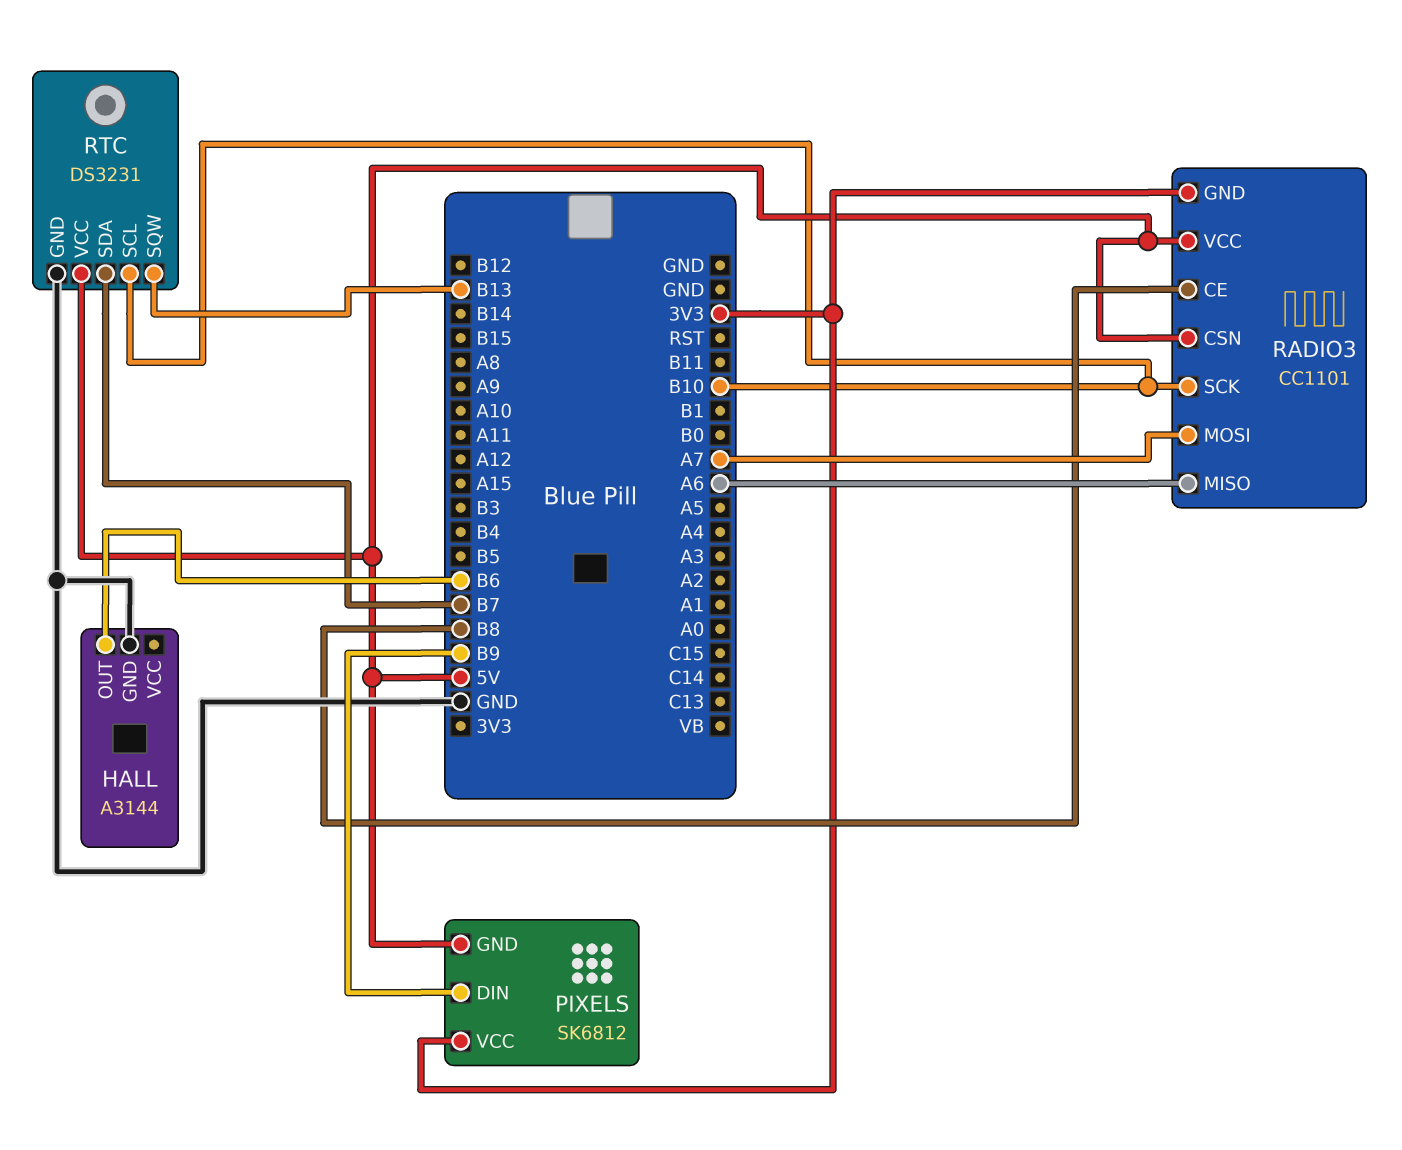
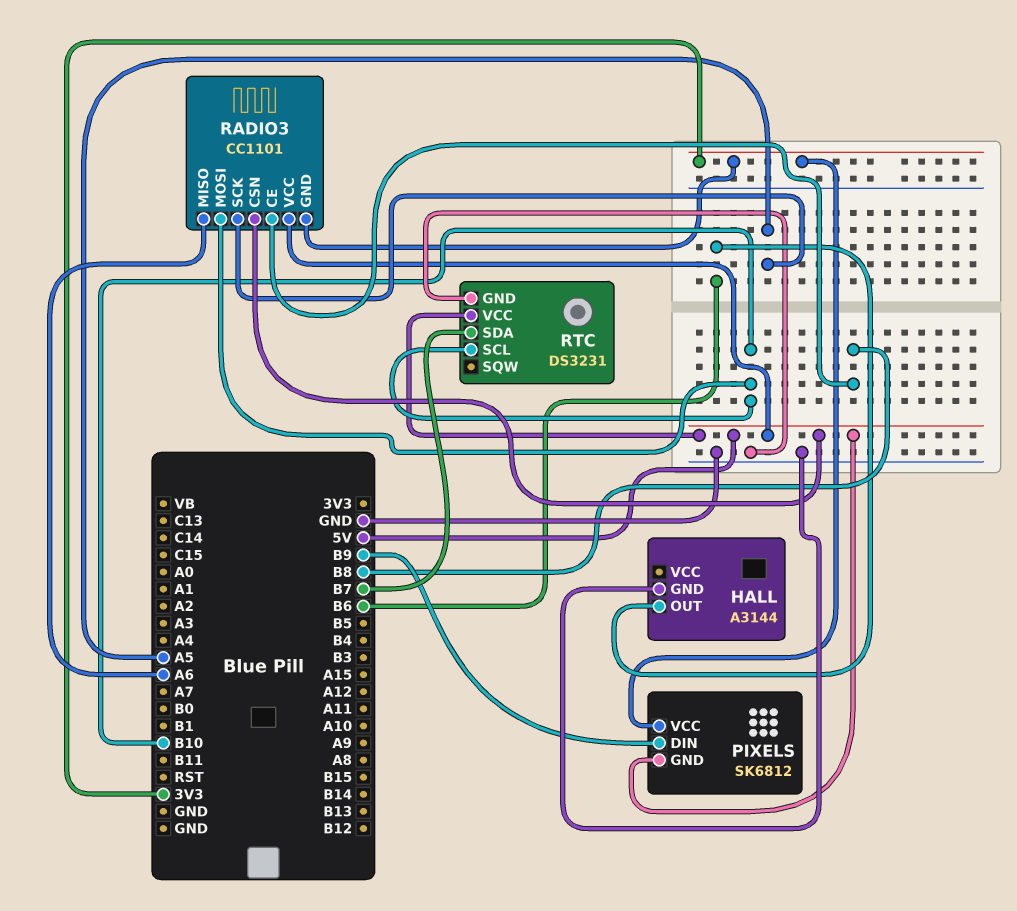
RADIO3 pin MOSI: A7 -> B10
RADIO3 pin SCK: B10 -> A5
RTC pin SQW: B13 -> none

